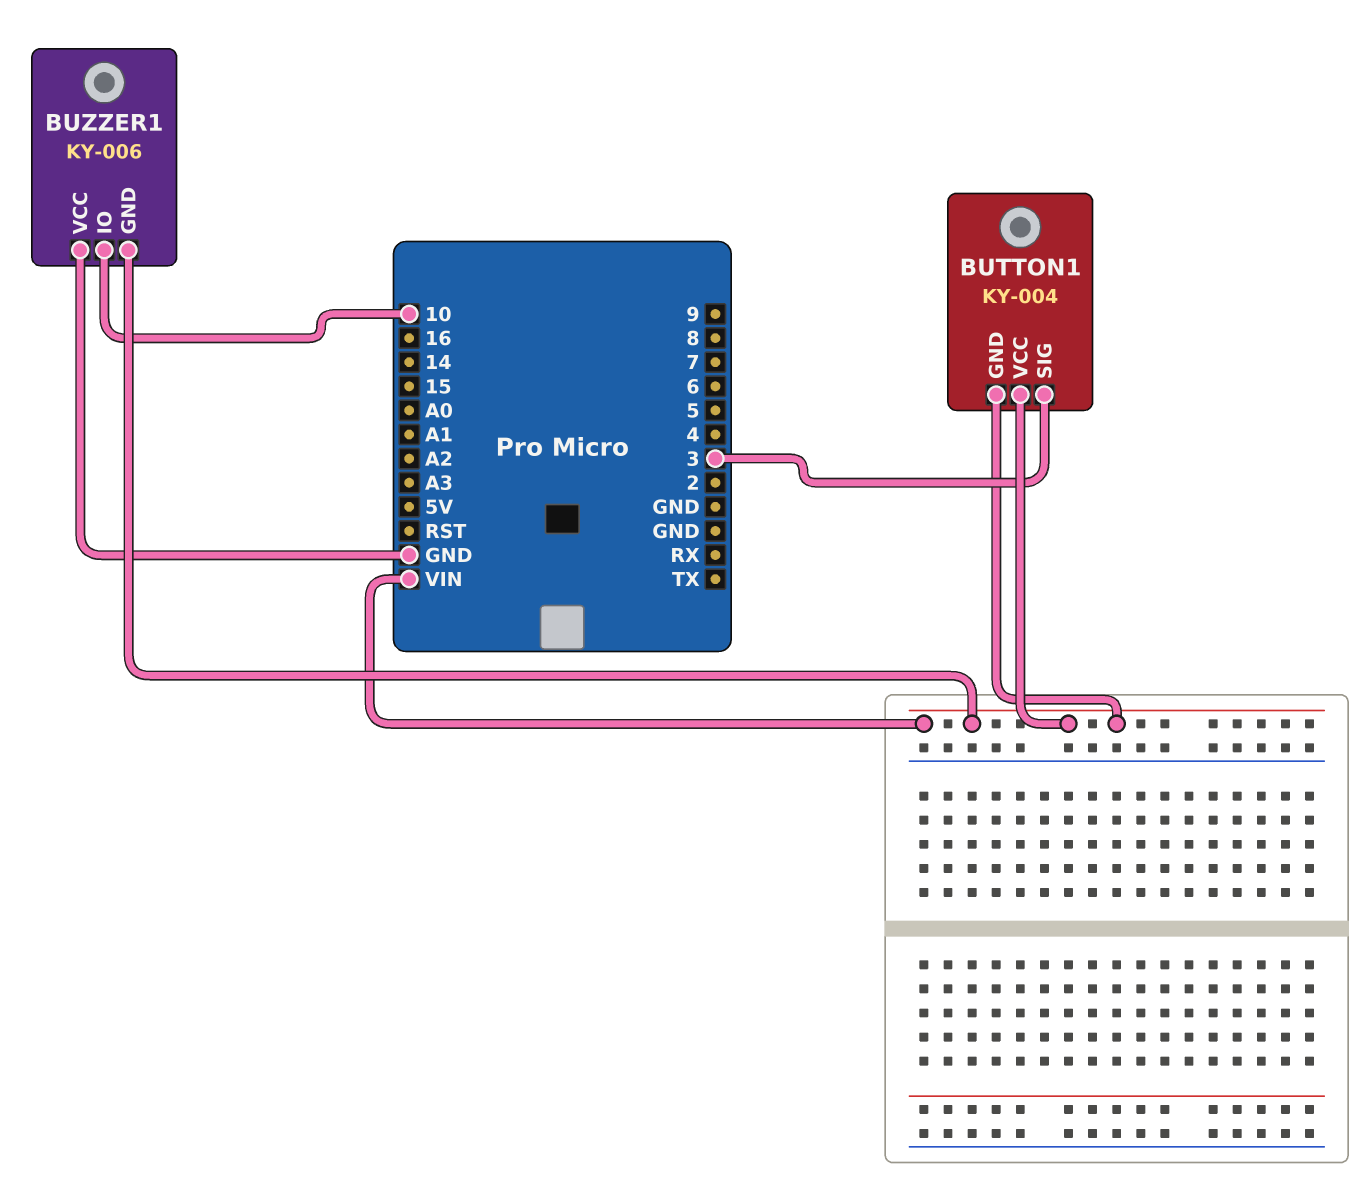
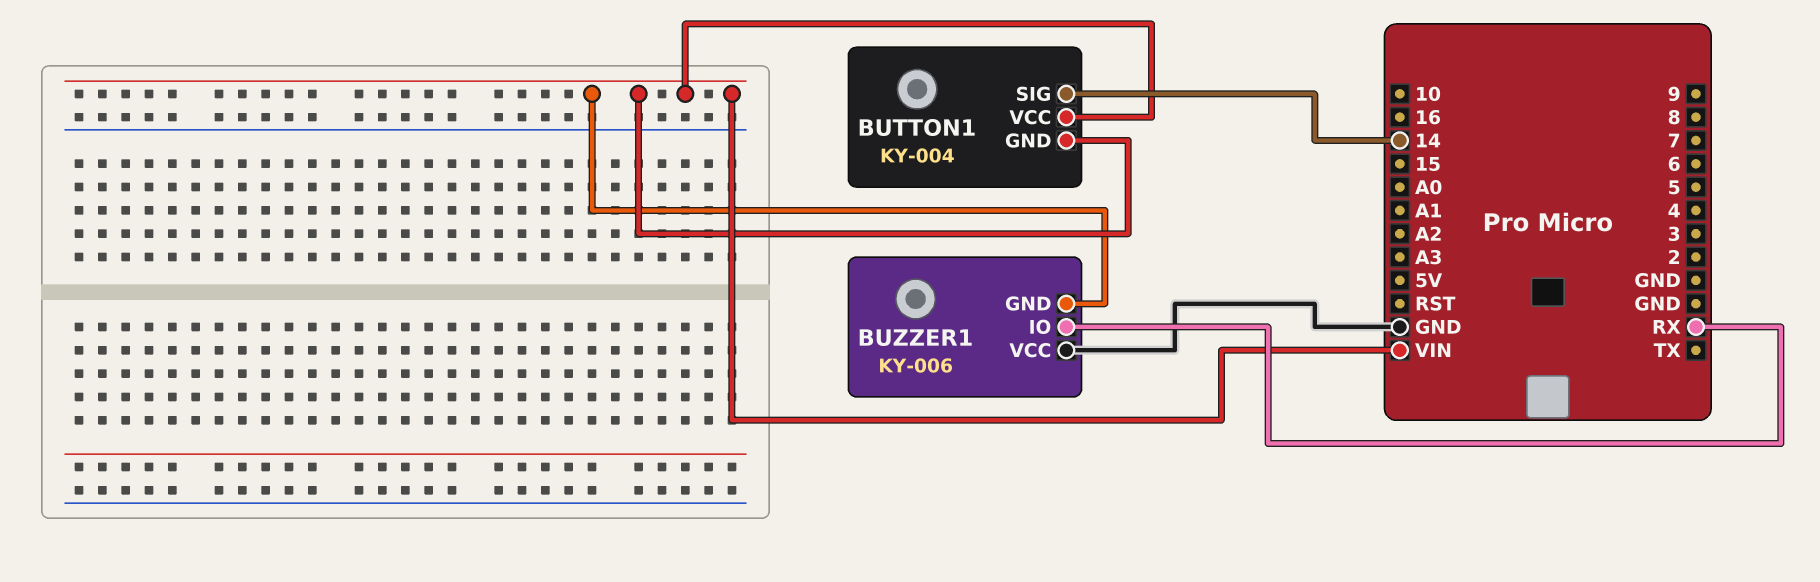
BUTTON1 pin SIG: 3 -> 14
BUZZER1 pin IO: 10 -> RX

